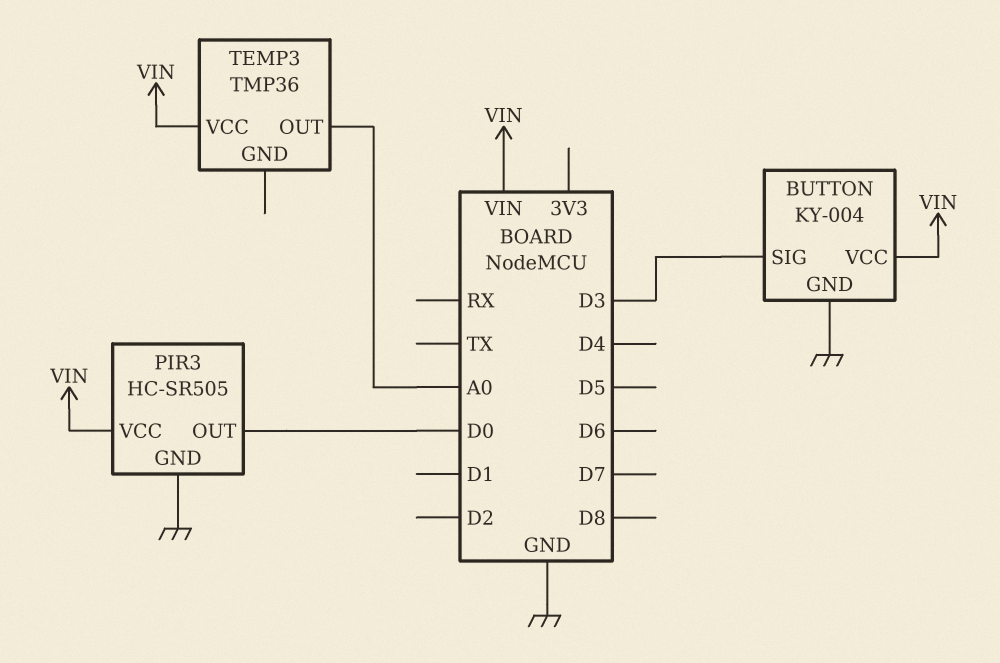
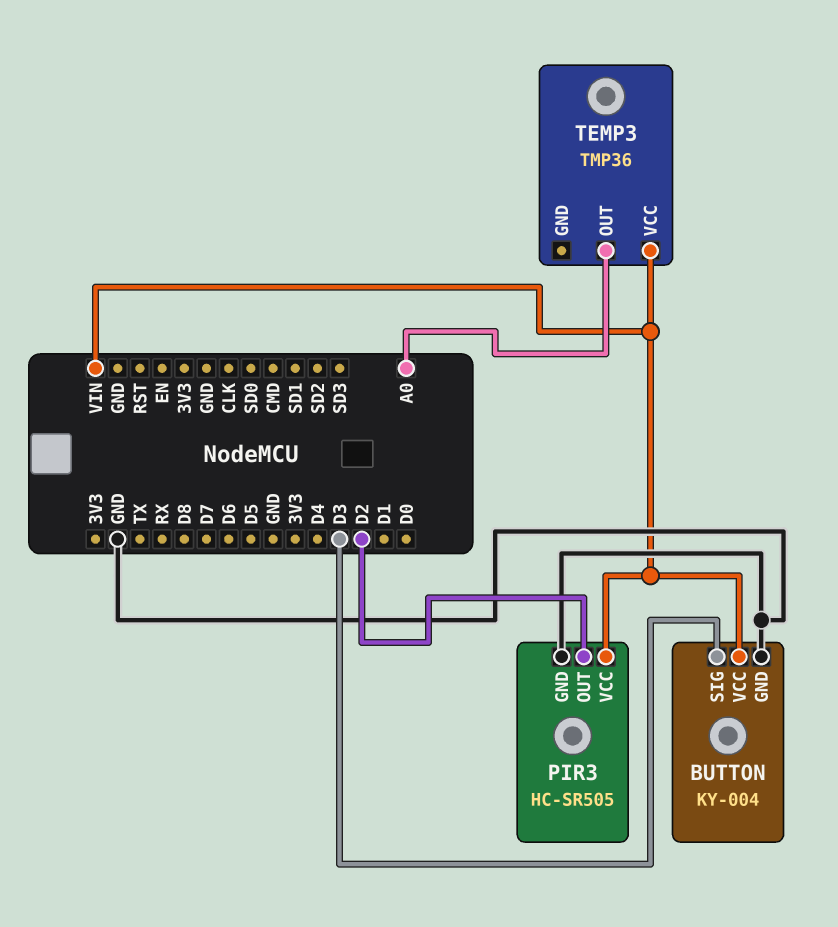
PIR3 pin OUT: D0 -> D2

